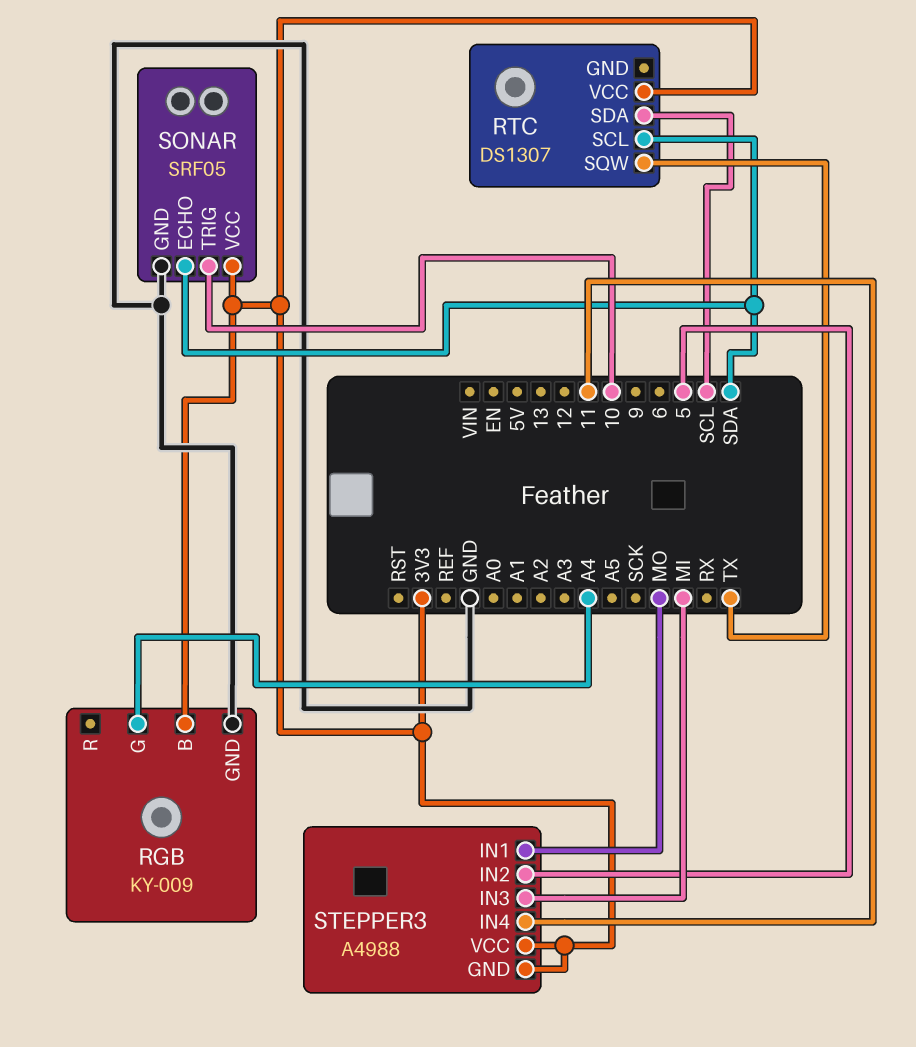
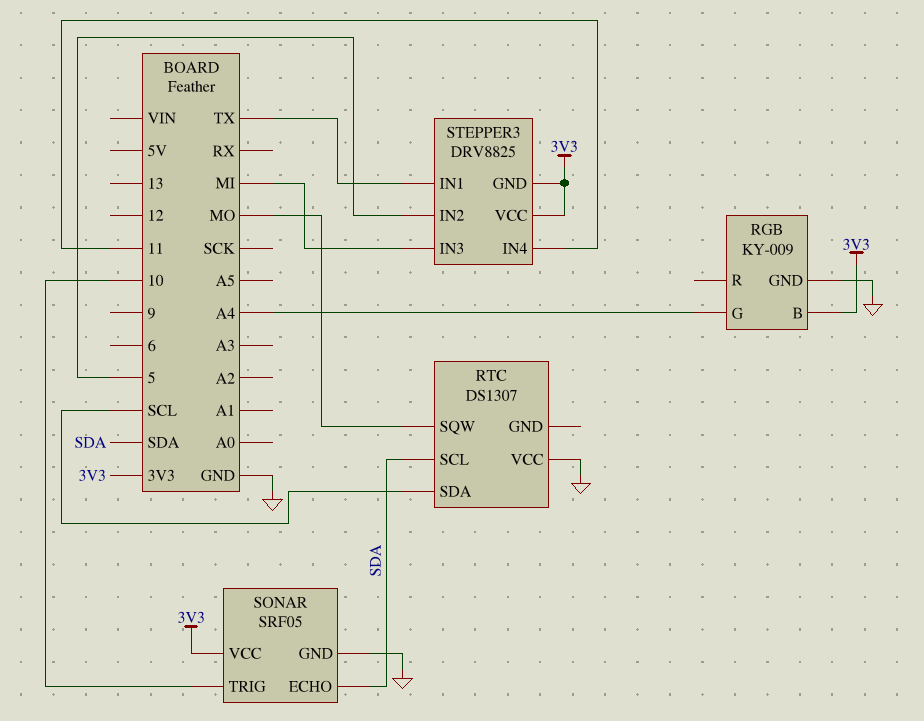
RTC pin SQW: TX -> MO
RTC pin VCC: 3V3 -> GND
STEPPER3: A4988 -> DRV8825
STEPPER3 pin IN1: MO -> TX

